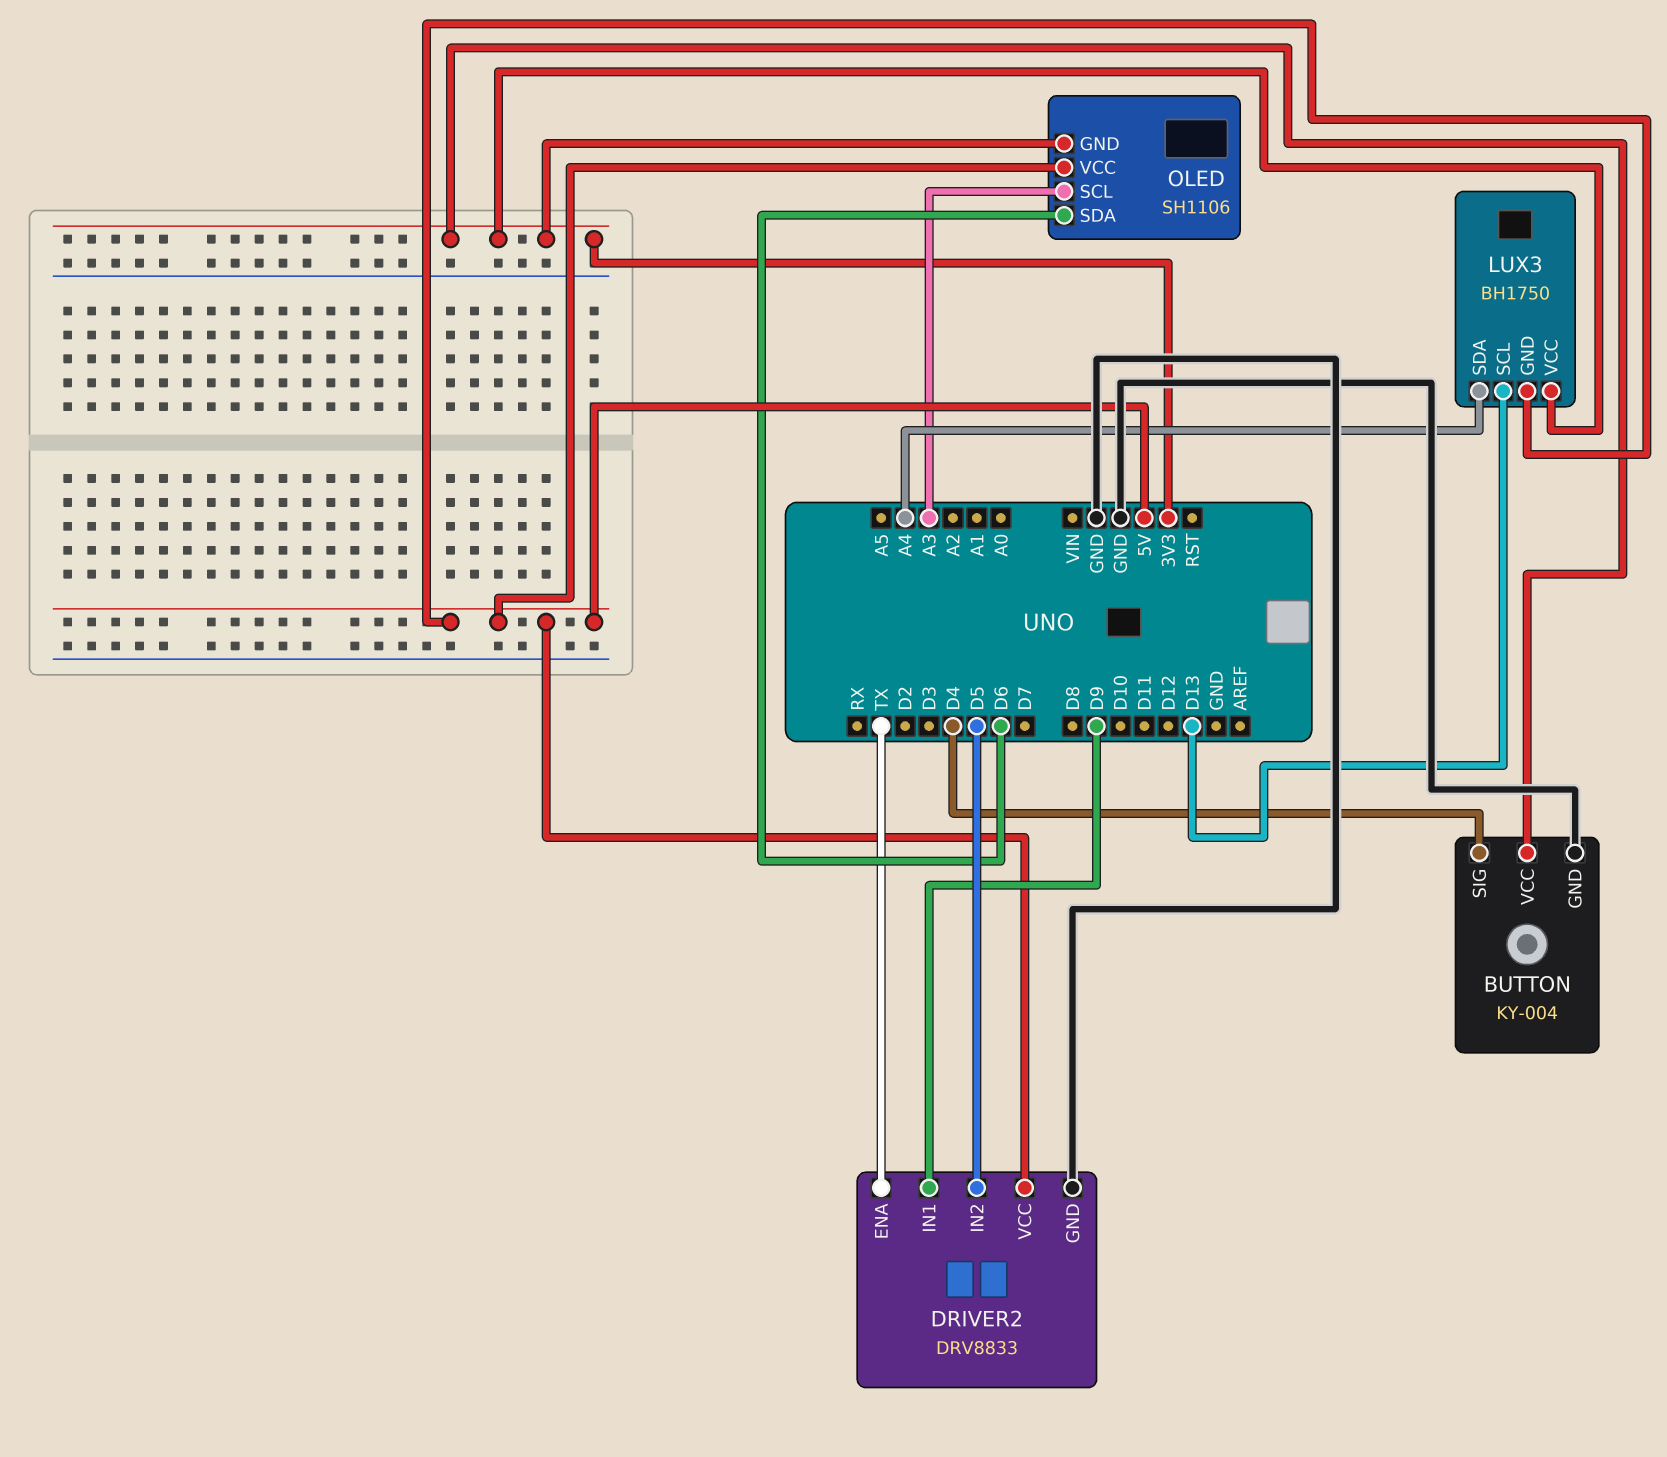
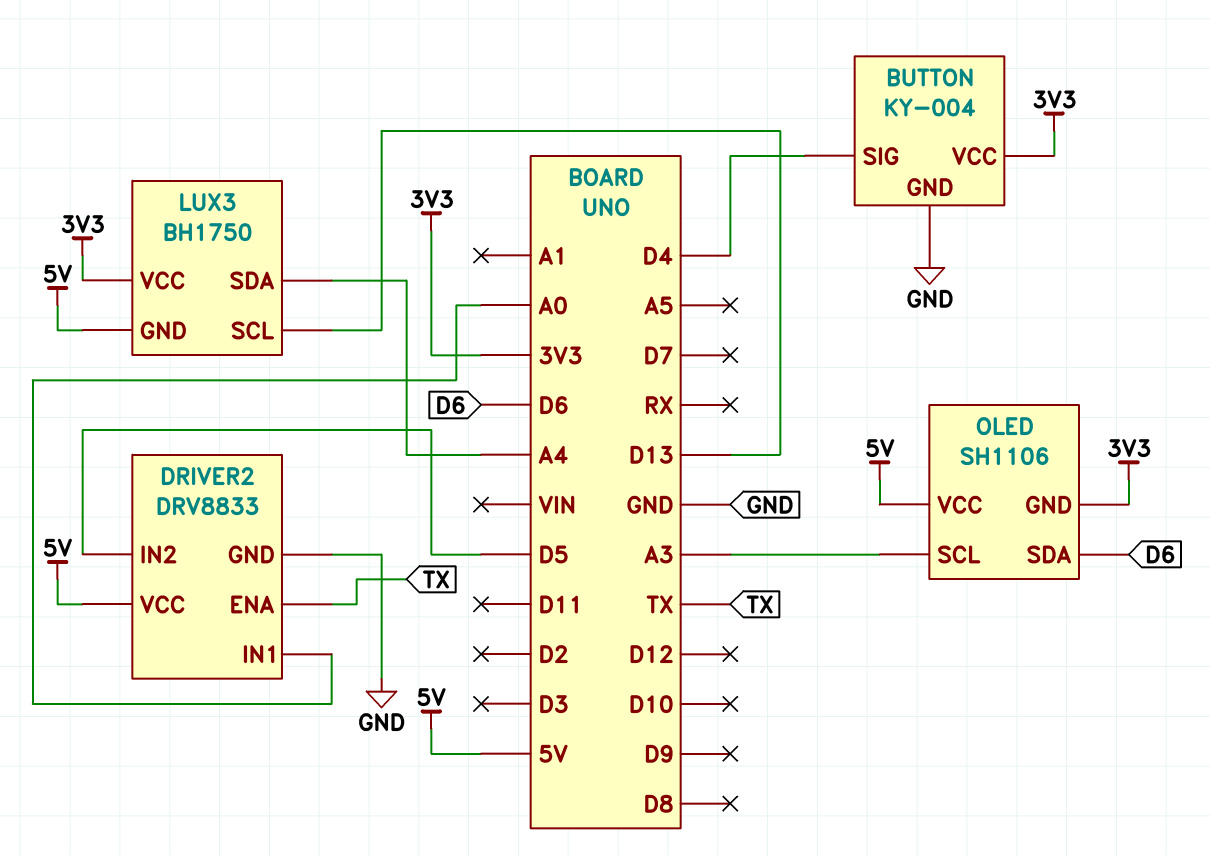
DRIVER2 pin IN1: D9 -> A0

